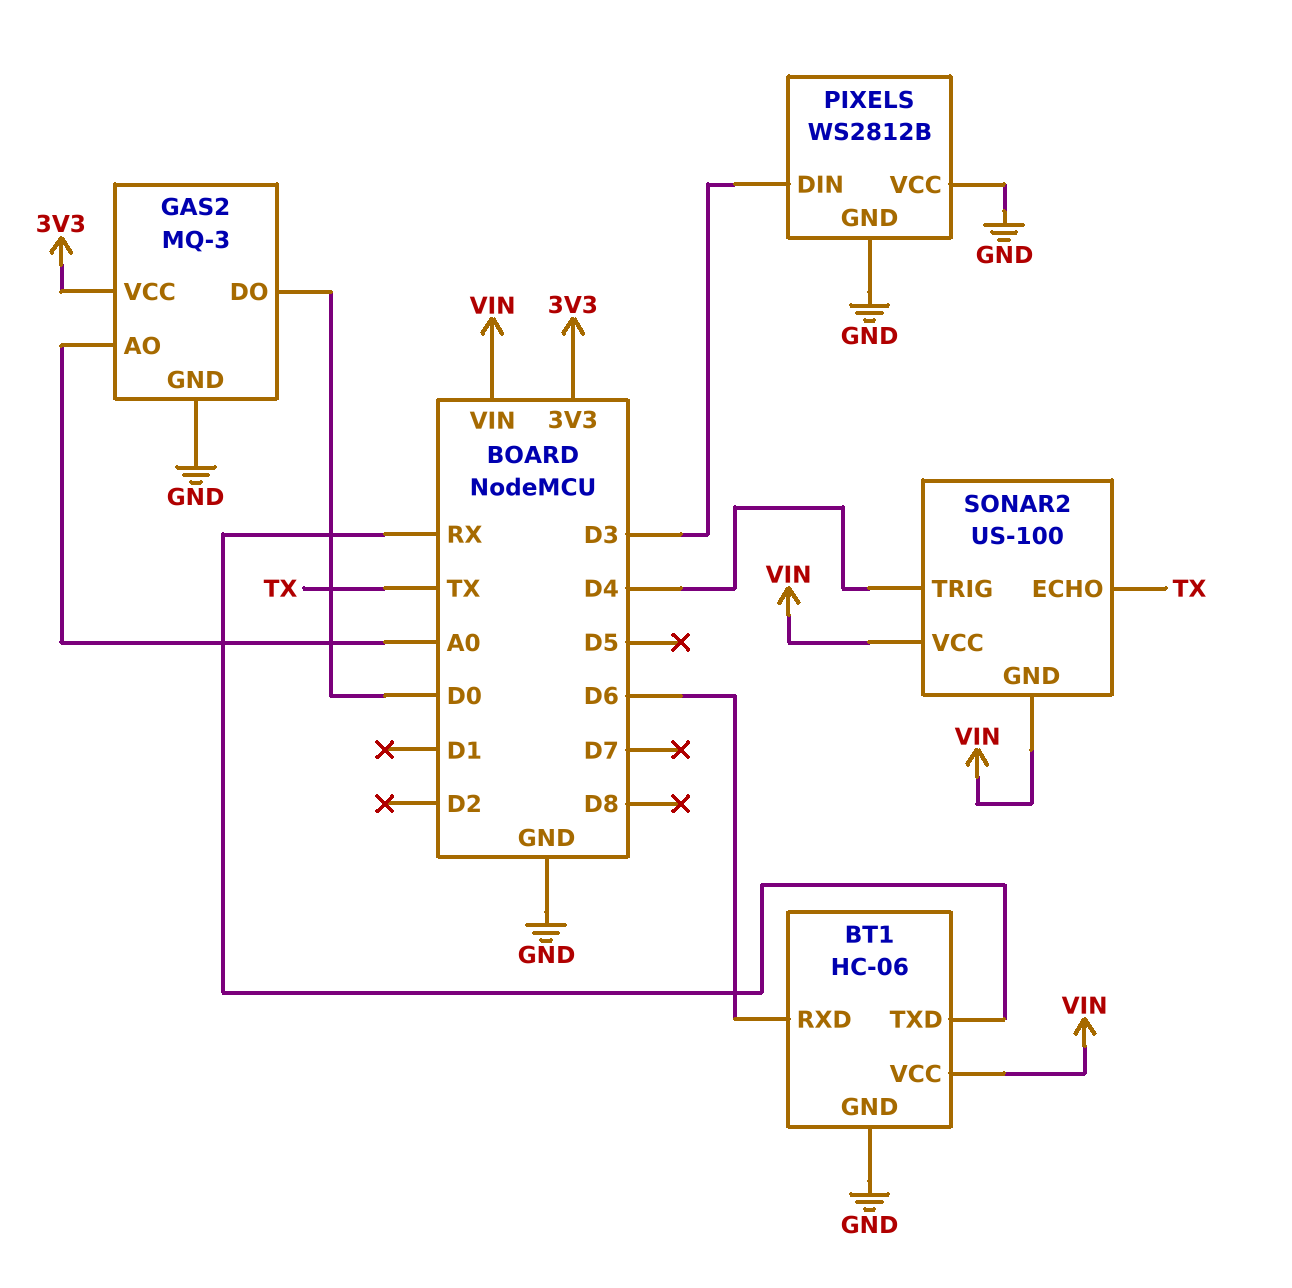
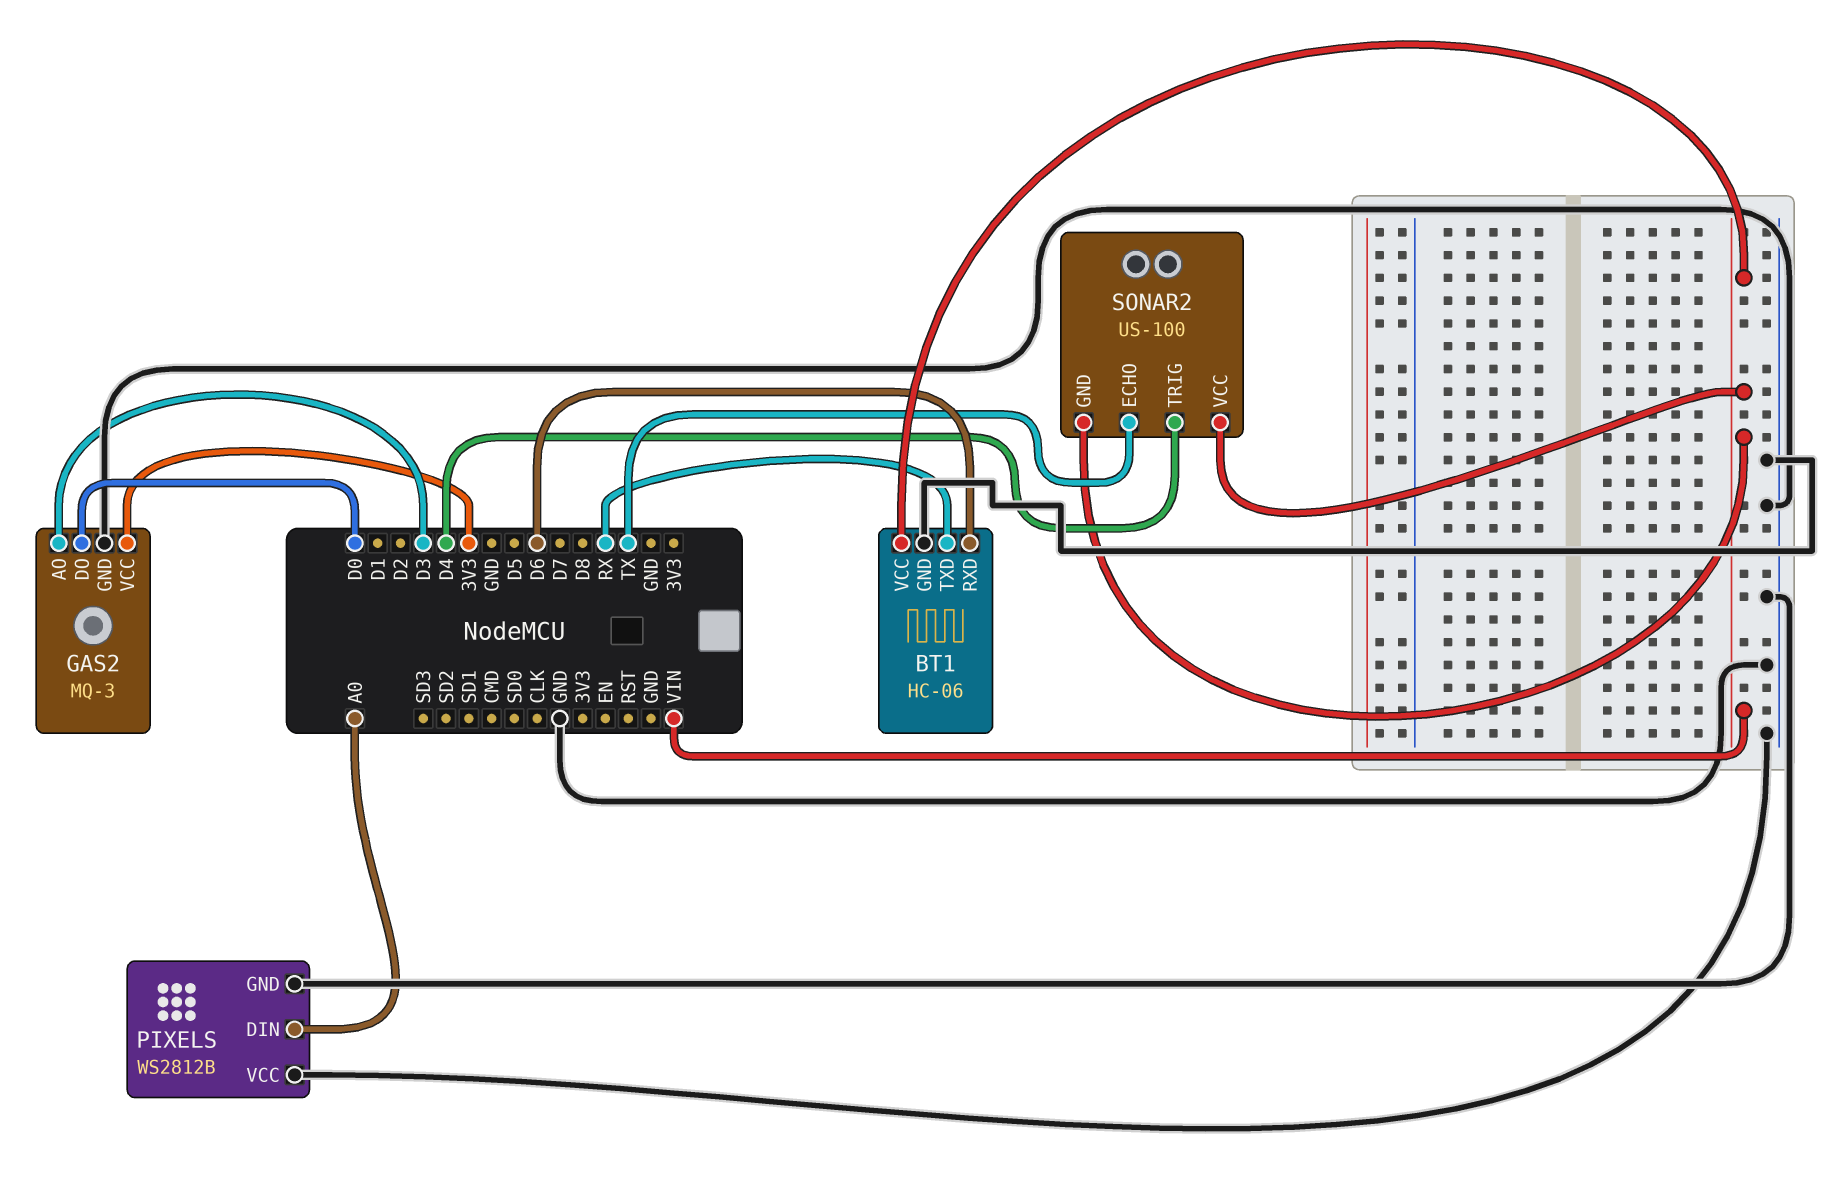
GAS2 pin AO: A0 -> D3
PIXELS pin DIN: D3 -> A0

